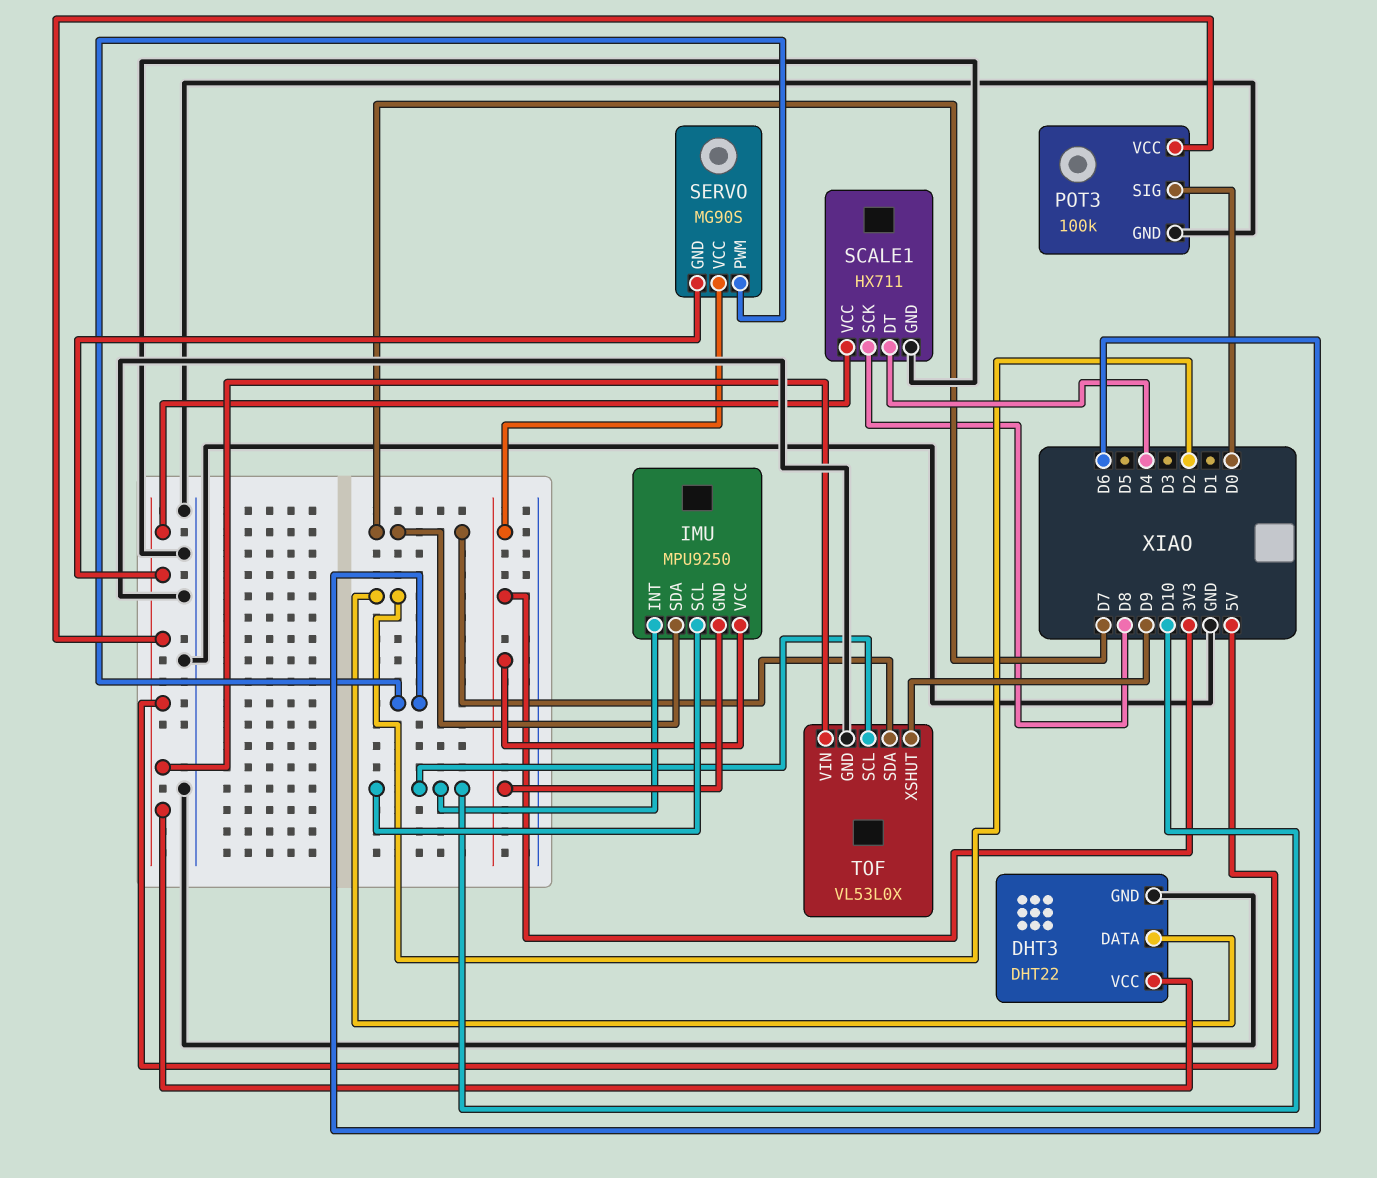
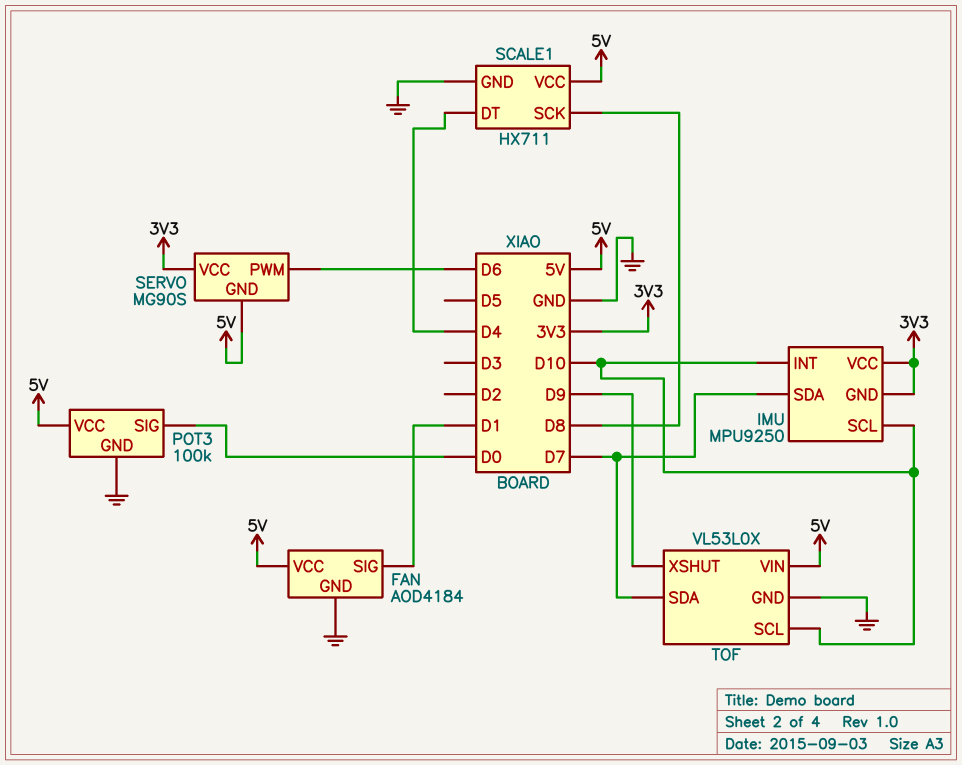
DHT3: DHT22 -> none
DHT3 pin DATA: D2 -> none
DHT3 pin GND: GND -> none
DHT3 pin VCC: 5V -> none
FAN: none -> AOD4184
FAN pin GND: none -> GND
FAN pin SIG: none -> D1
FAN pin VCC: none -> 5V

